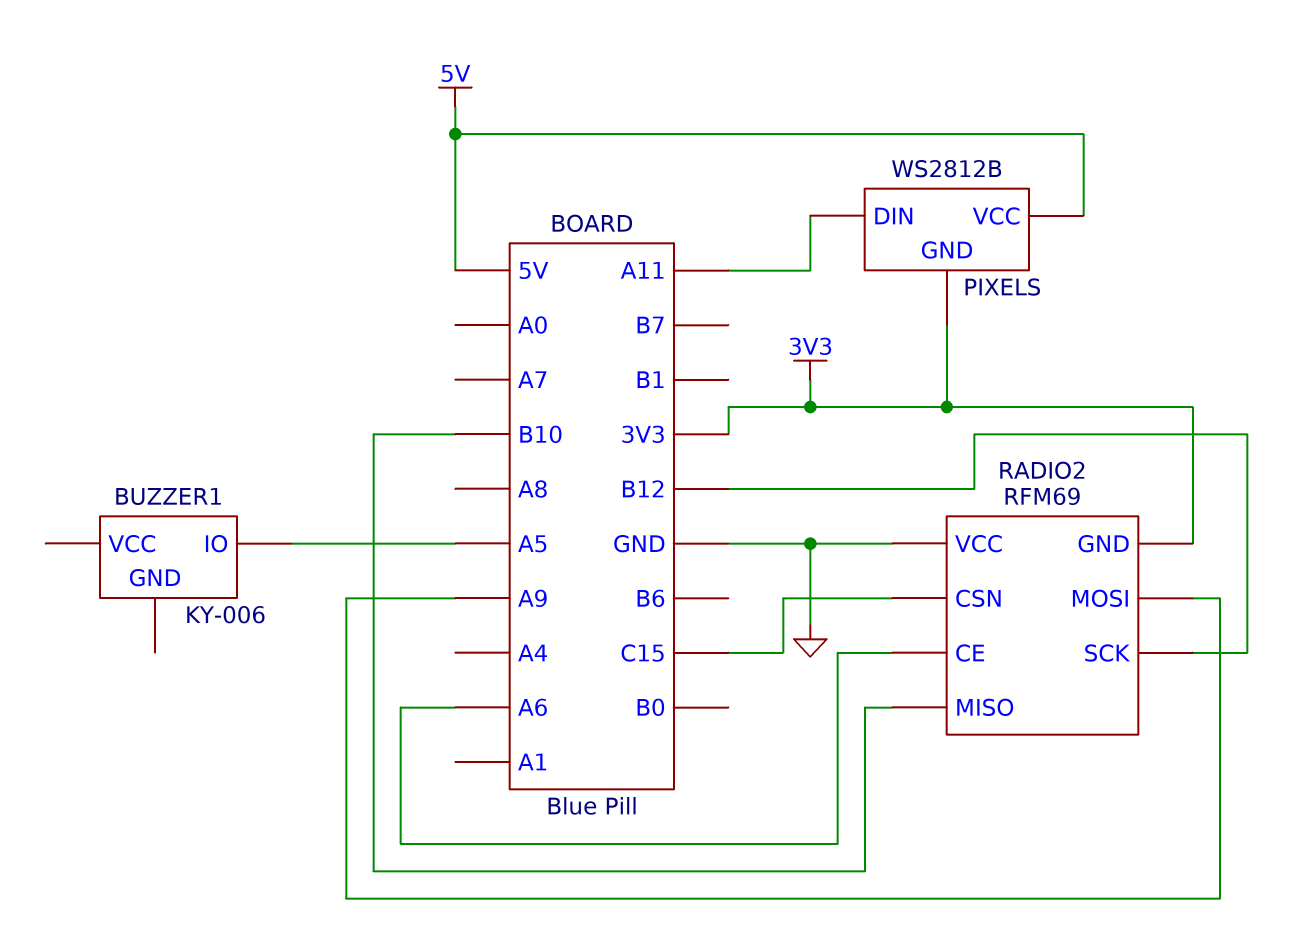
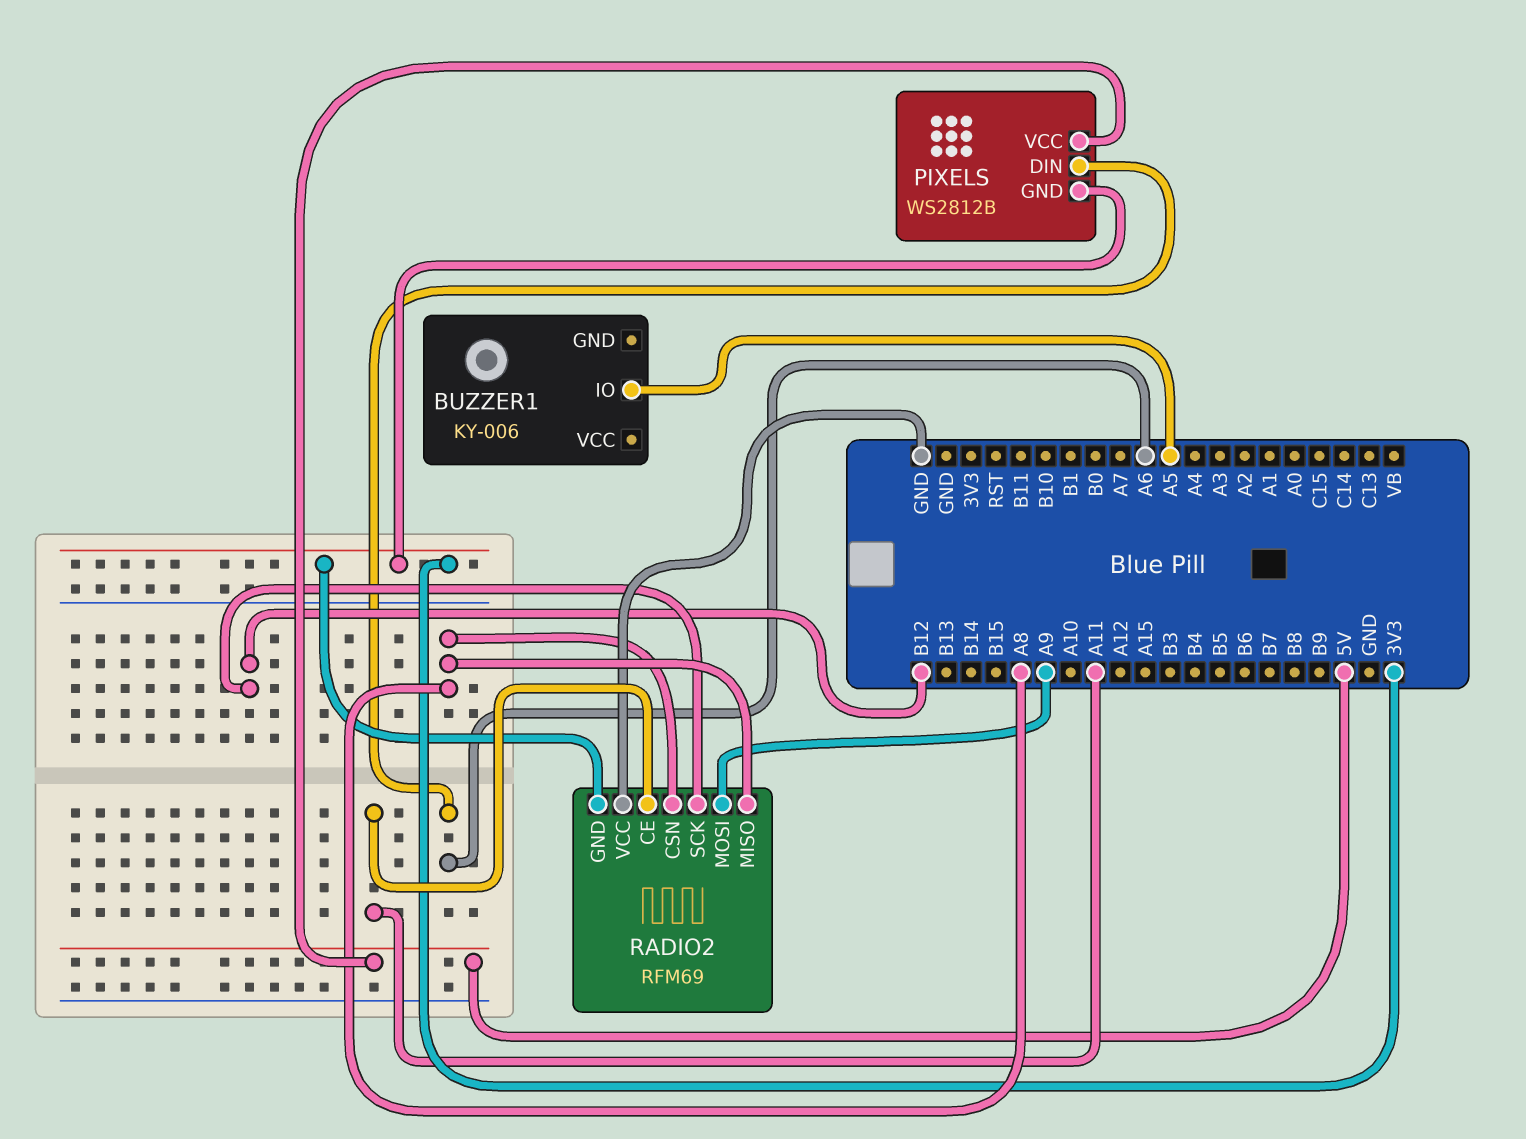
PIXELS pin DIN: A11 -> A6
RADIO2 pin CE: A6 -> A11
RADIO2 pin CSN: C15 -> A8
RADIO2 pin MISO: B10 -> A8

